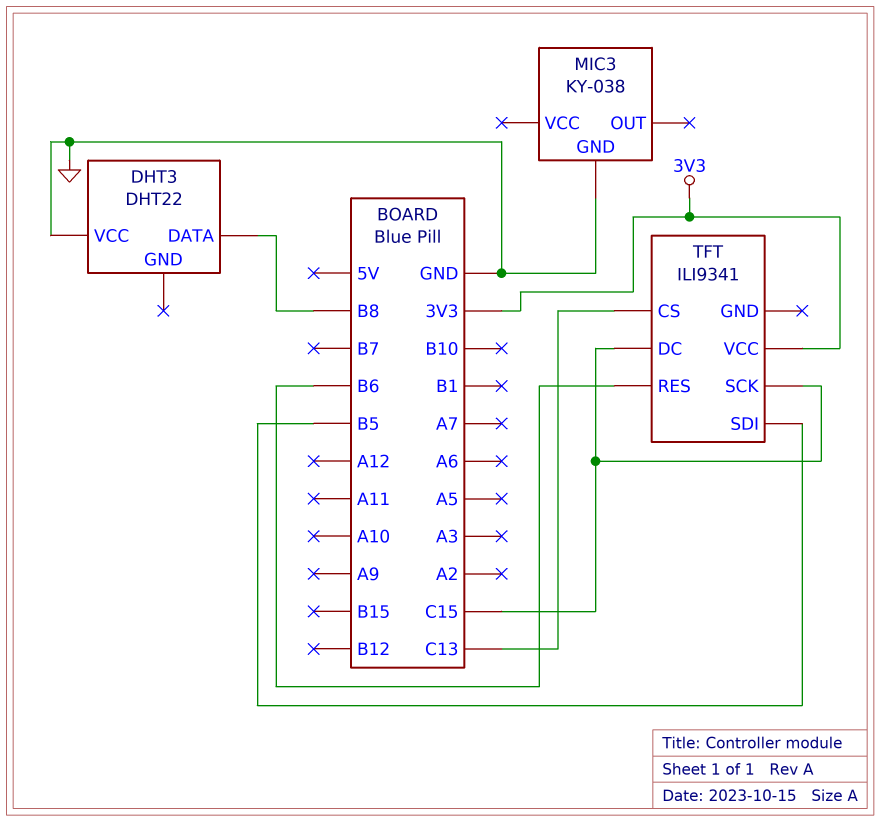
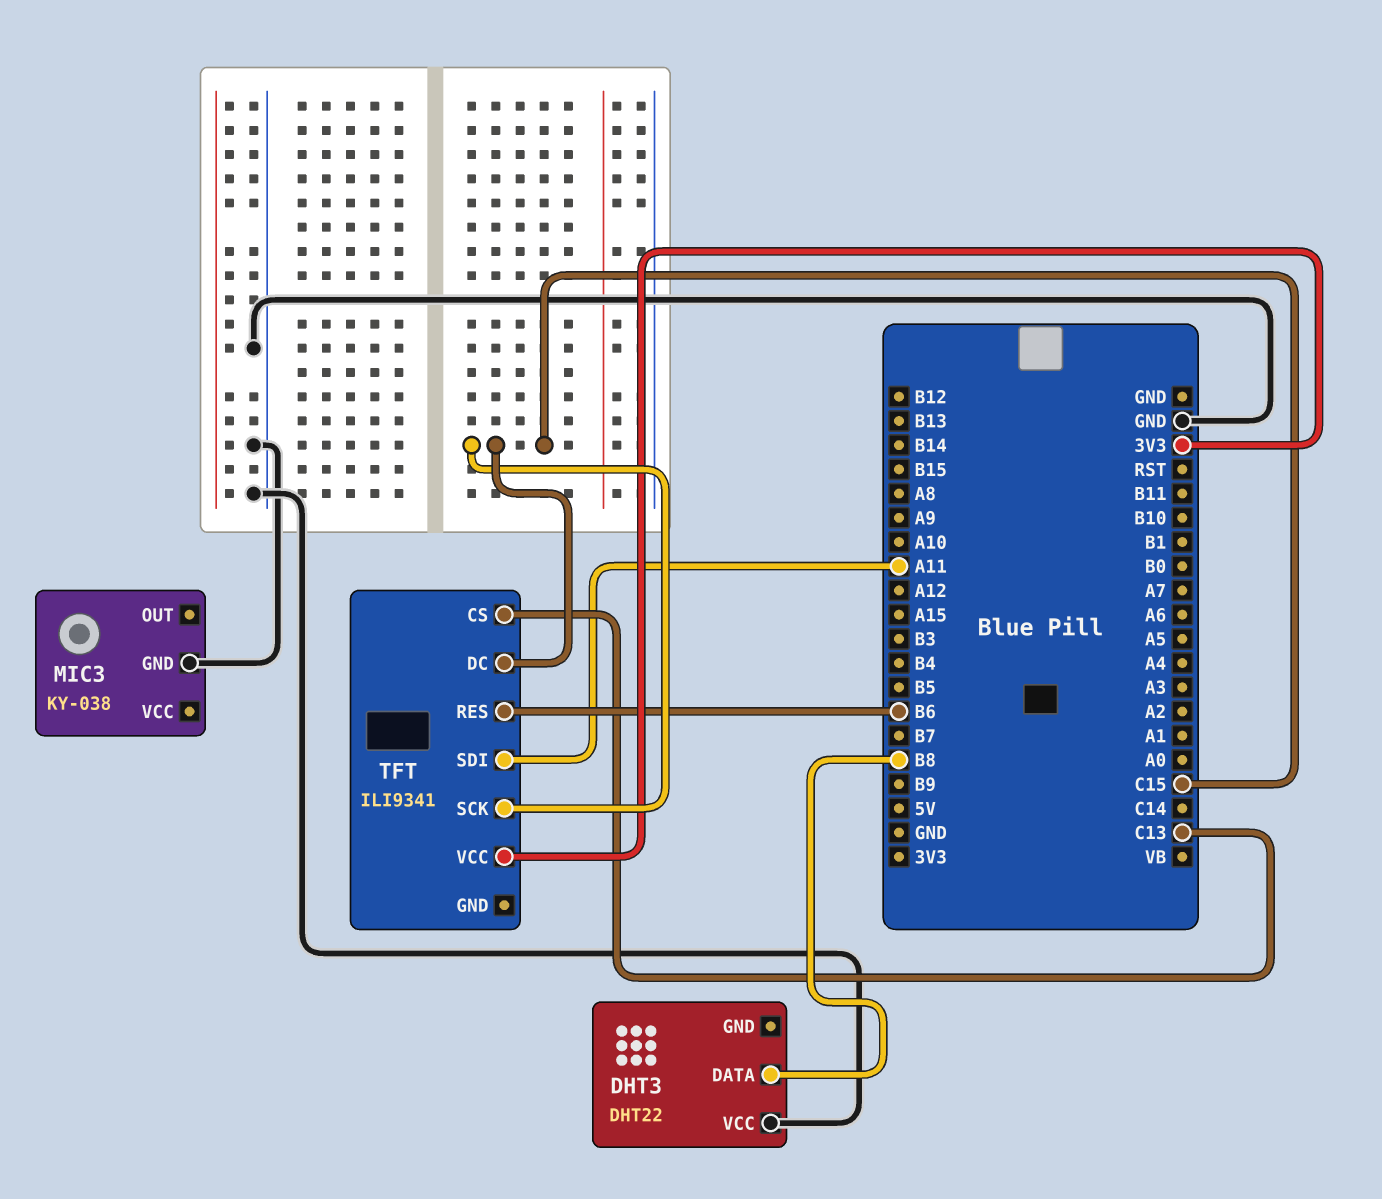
TFT pin SDI: B5 -> A11

